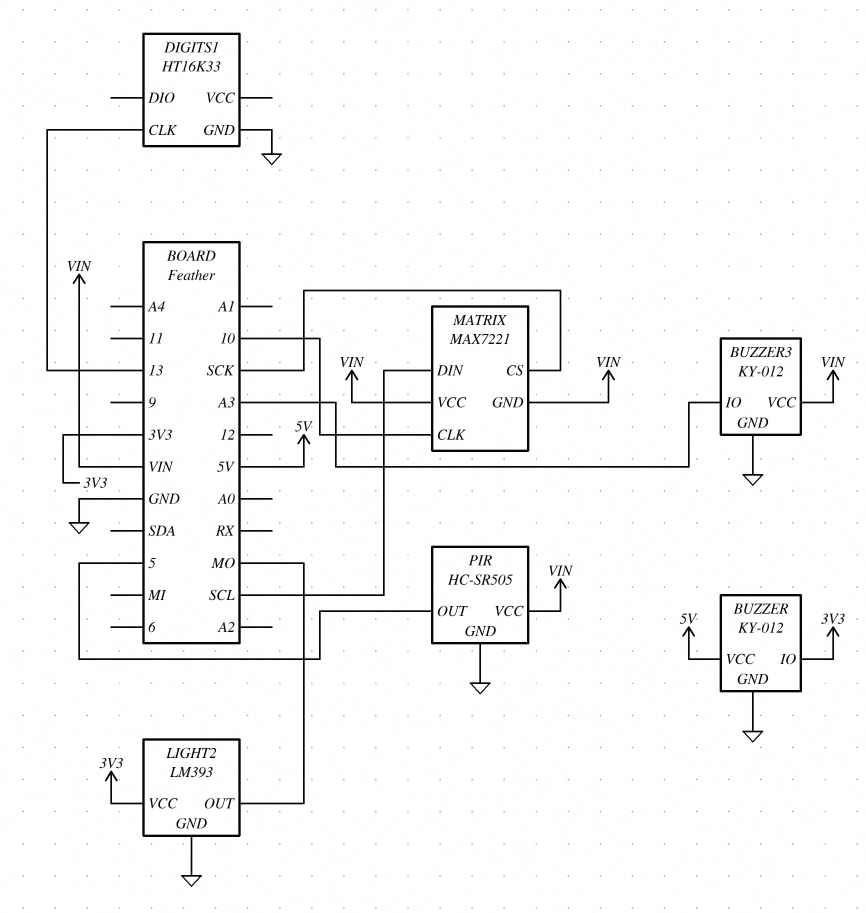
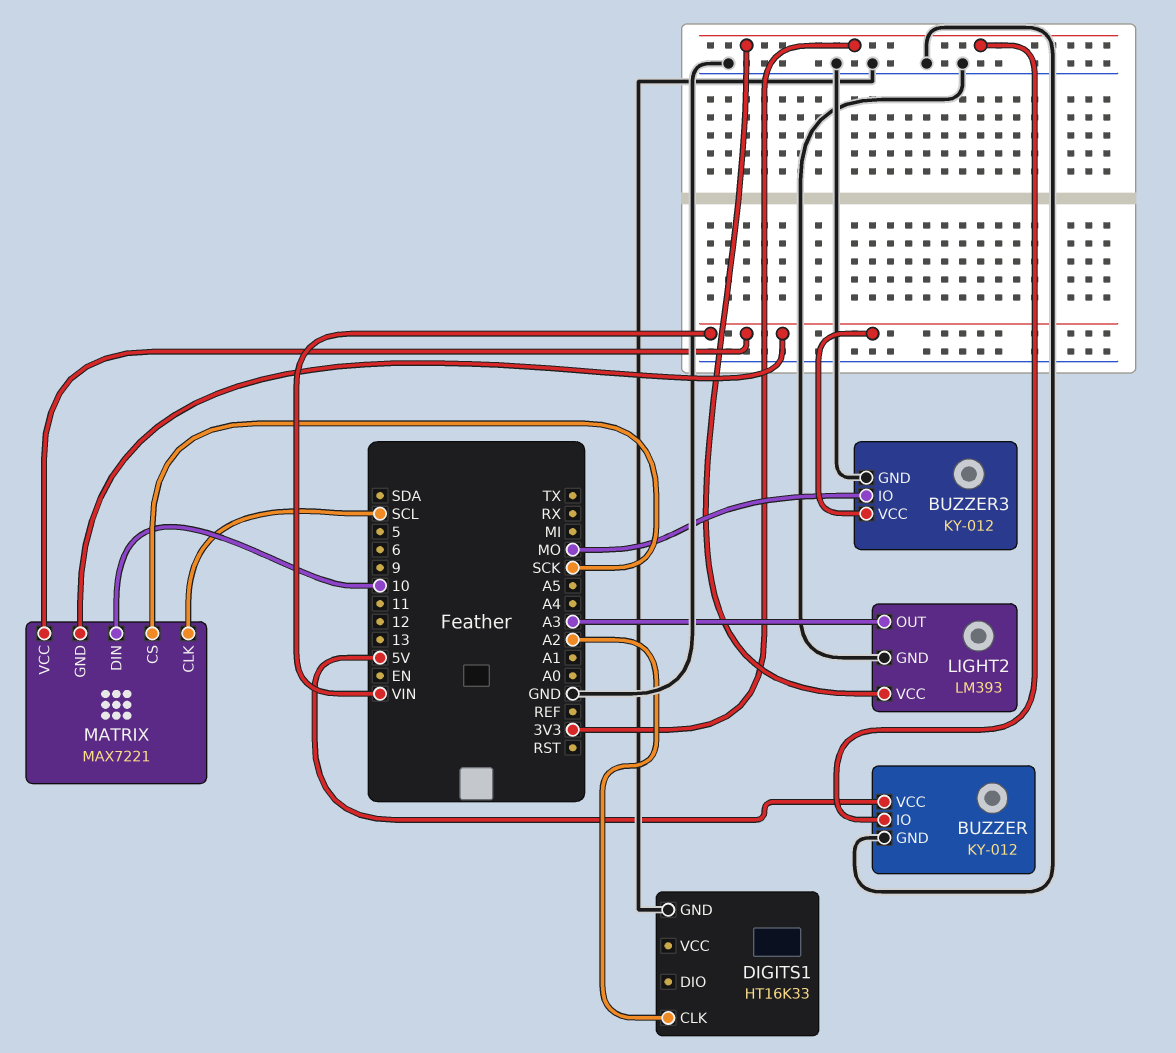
BUZZER3 pin IO: A3 -> MO
DIGITS1 pin CLK: 13 -> A2
LIGHT2 pin OUT: MO -> A3
MATRIX pin CLK: 10 -> SCL
MATRIX pin DIN: SCL -> 10
PIR: HC-SR505 -> none
PIR pin GND: GND -> none
PIR pin OUT: 5 -> none
PIR pin VCC: VIN -> none

